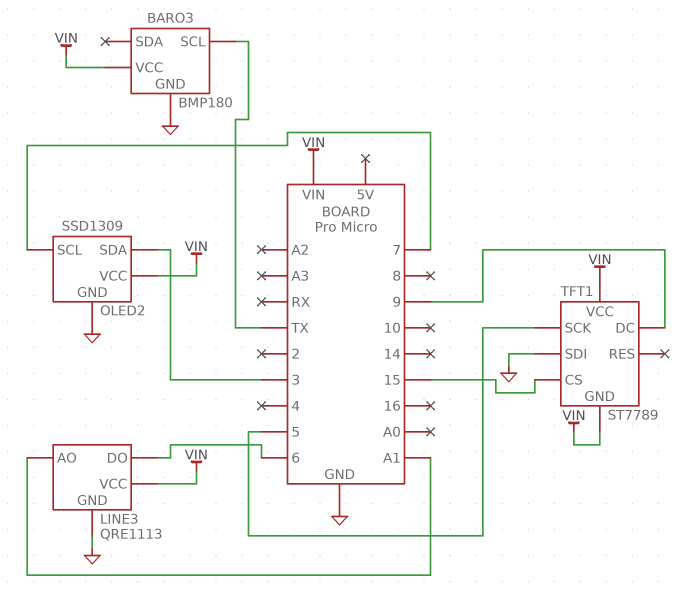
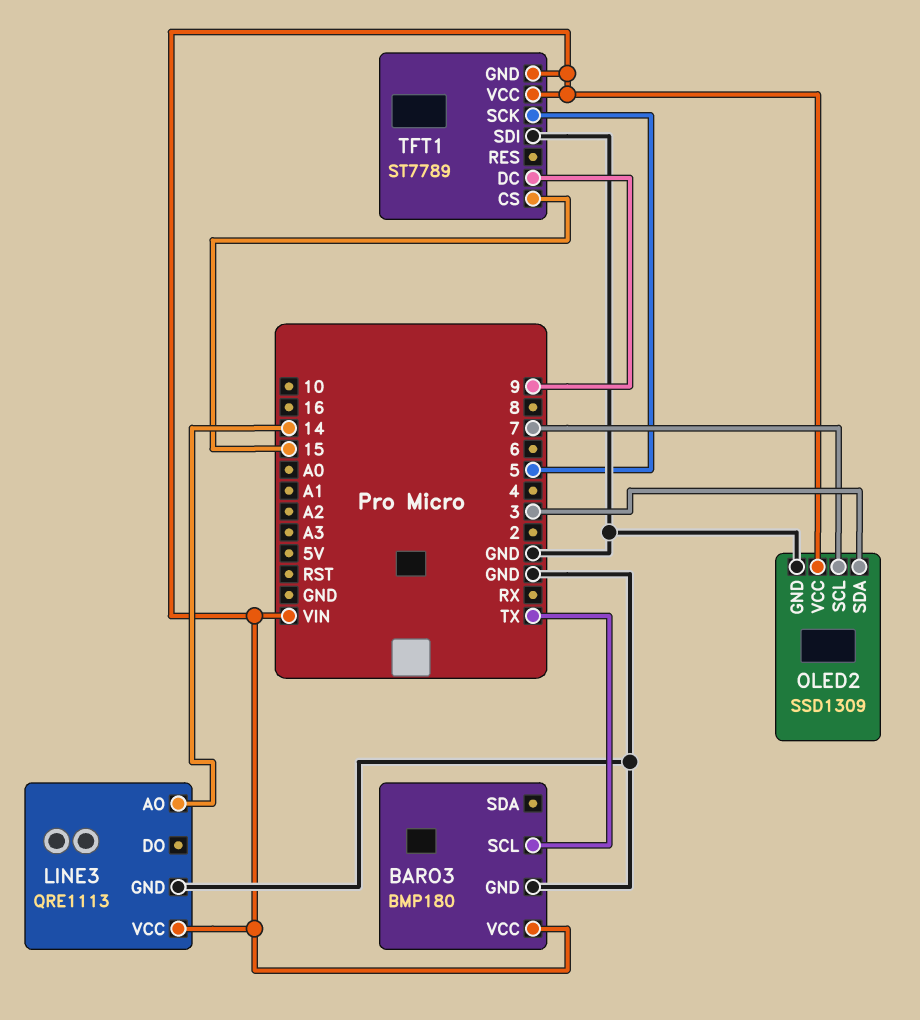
LINE3 pin AO: A1 -> 14
LINE3 pin DO: 6 -> none

